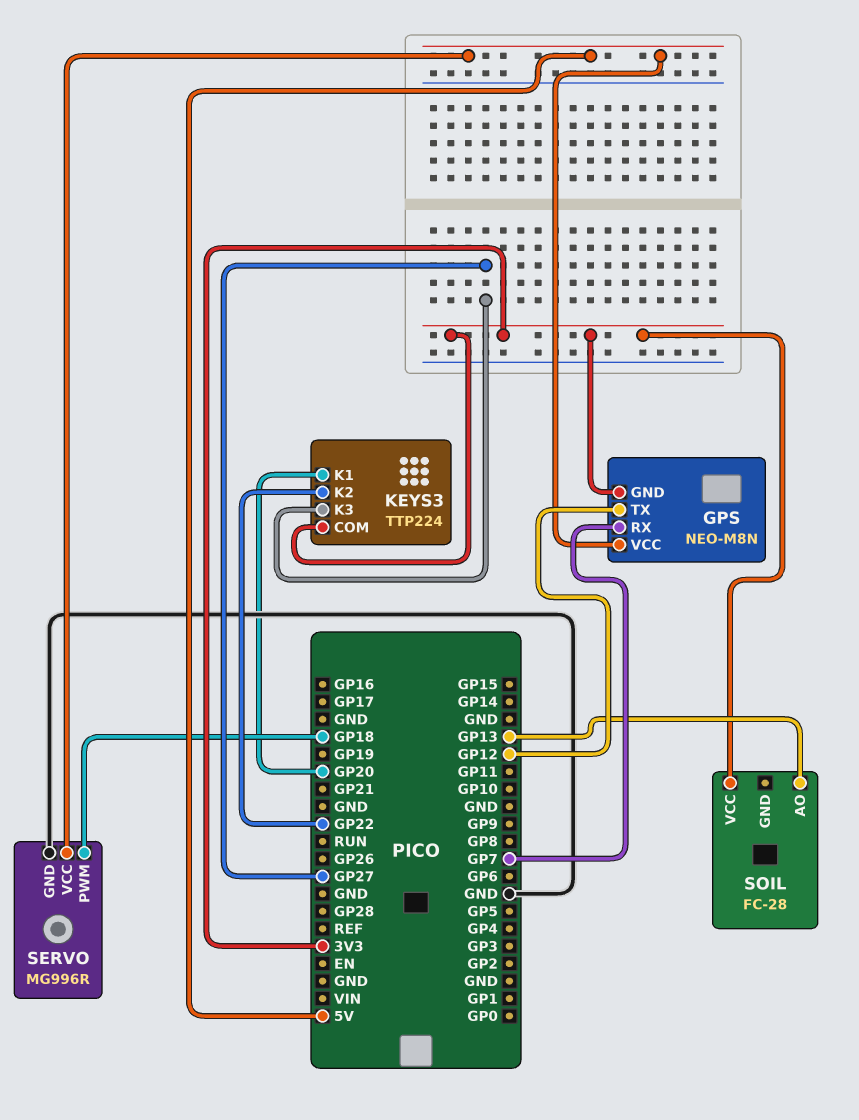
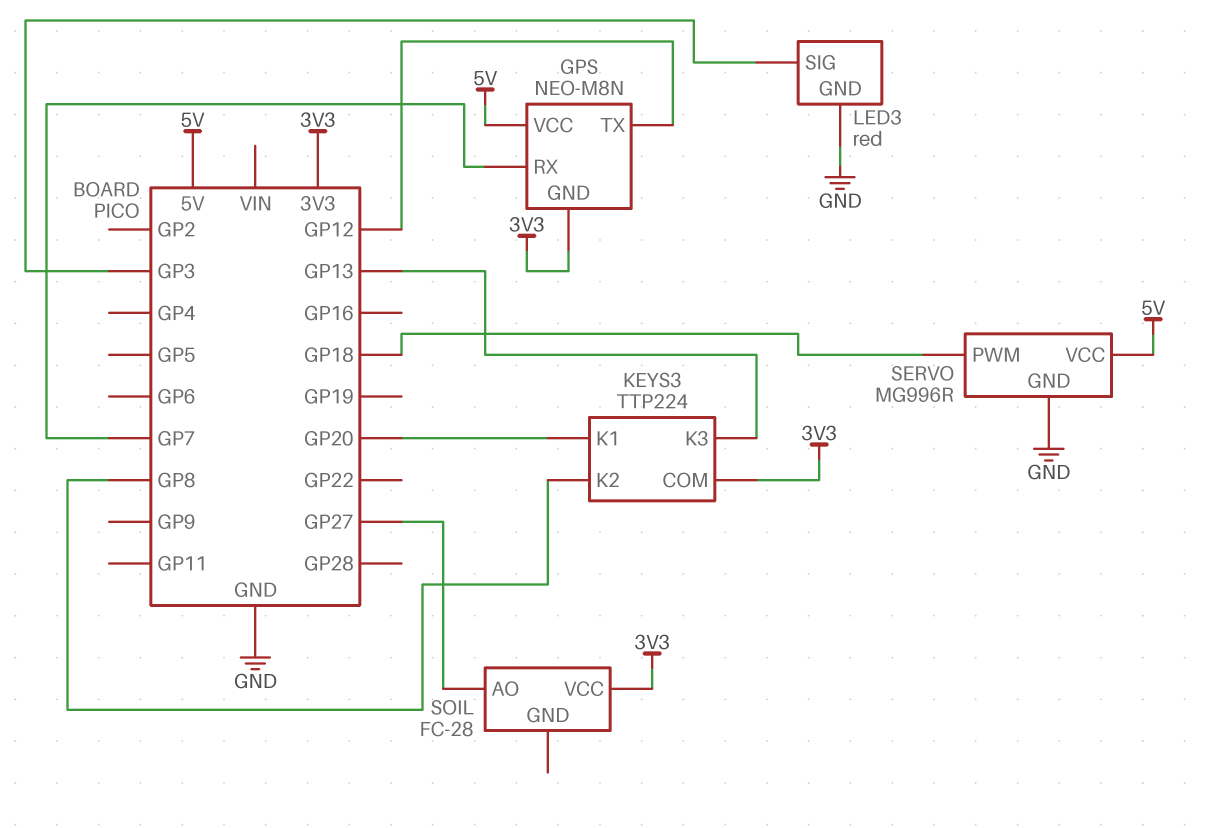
KEYS3 pin K2: GP22 -> GP8
KEYS3 pin K3: GP27 -> GP13
LED3: none -> red
LED3 pin GND: none -> GND
LED3 pin SIG: none -> GP3
SOIL pin AO: GP13 -> GP27

